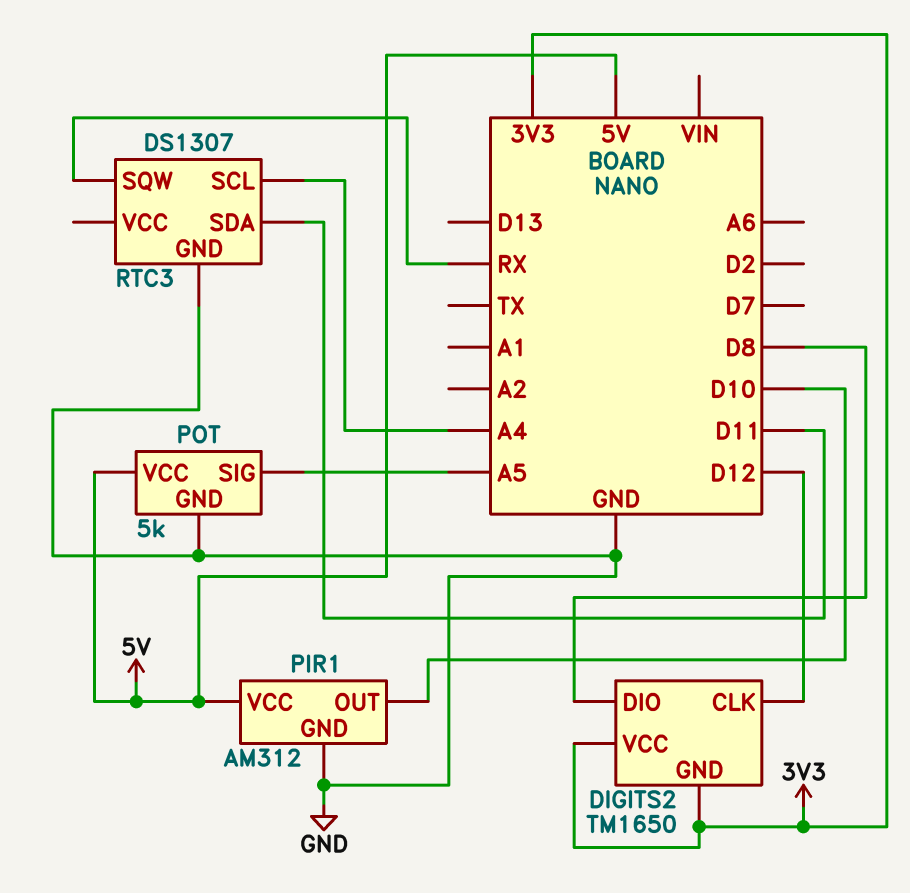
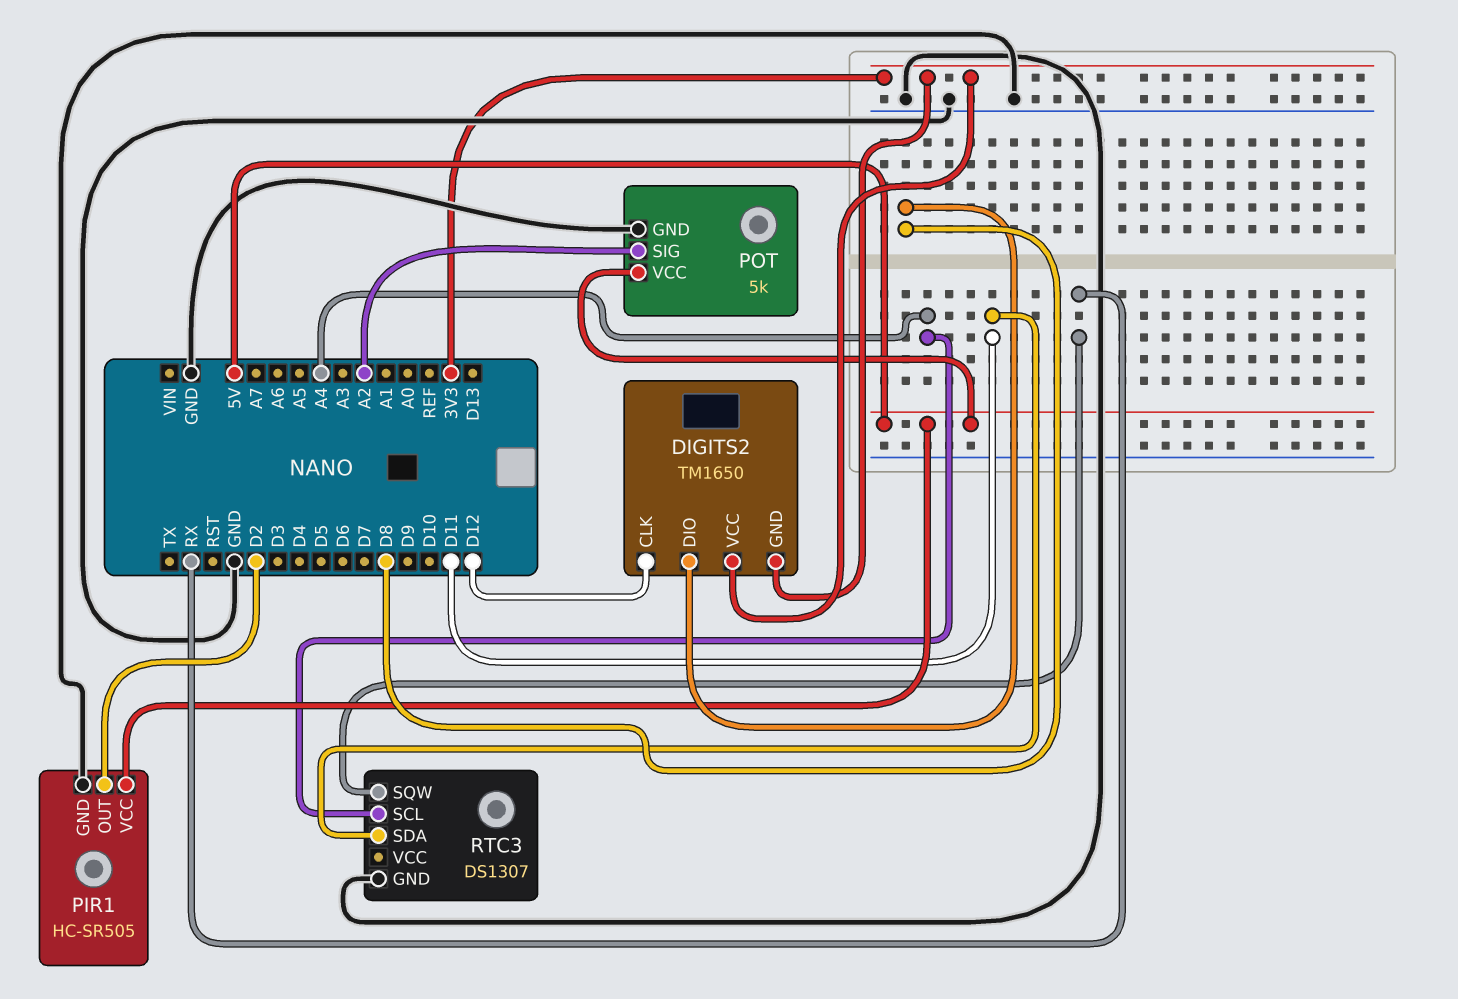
PIR1: AM312 -> HC-SR505
PIR1 pin OUT: D10 -> D2
POT pin SIG: A5 -> A2

